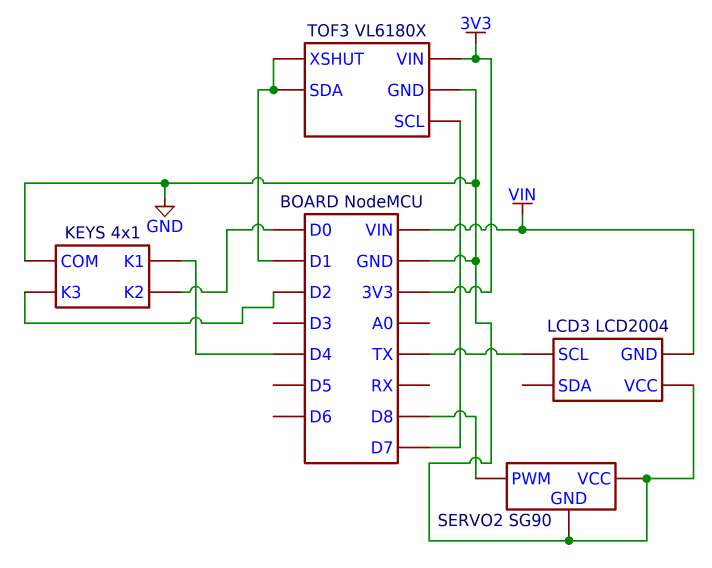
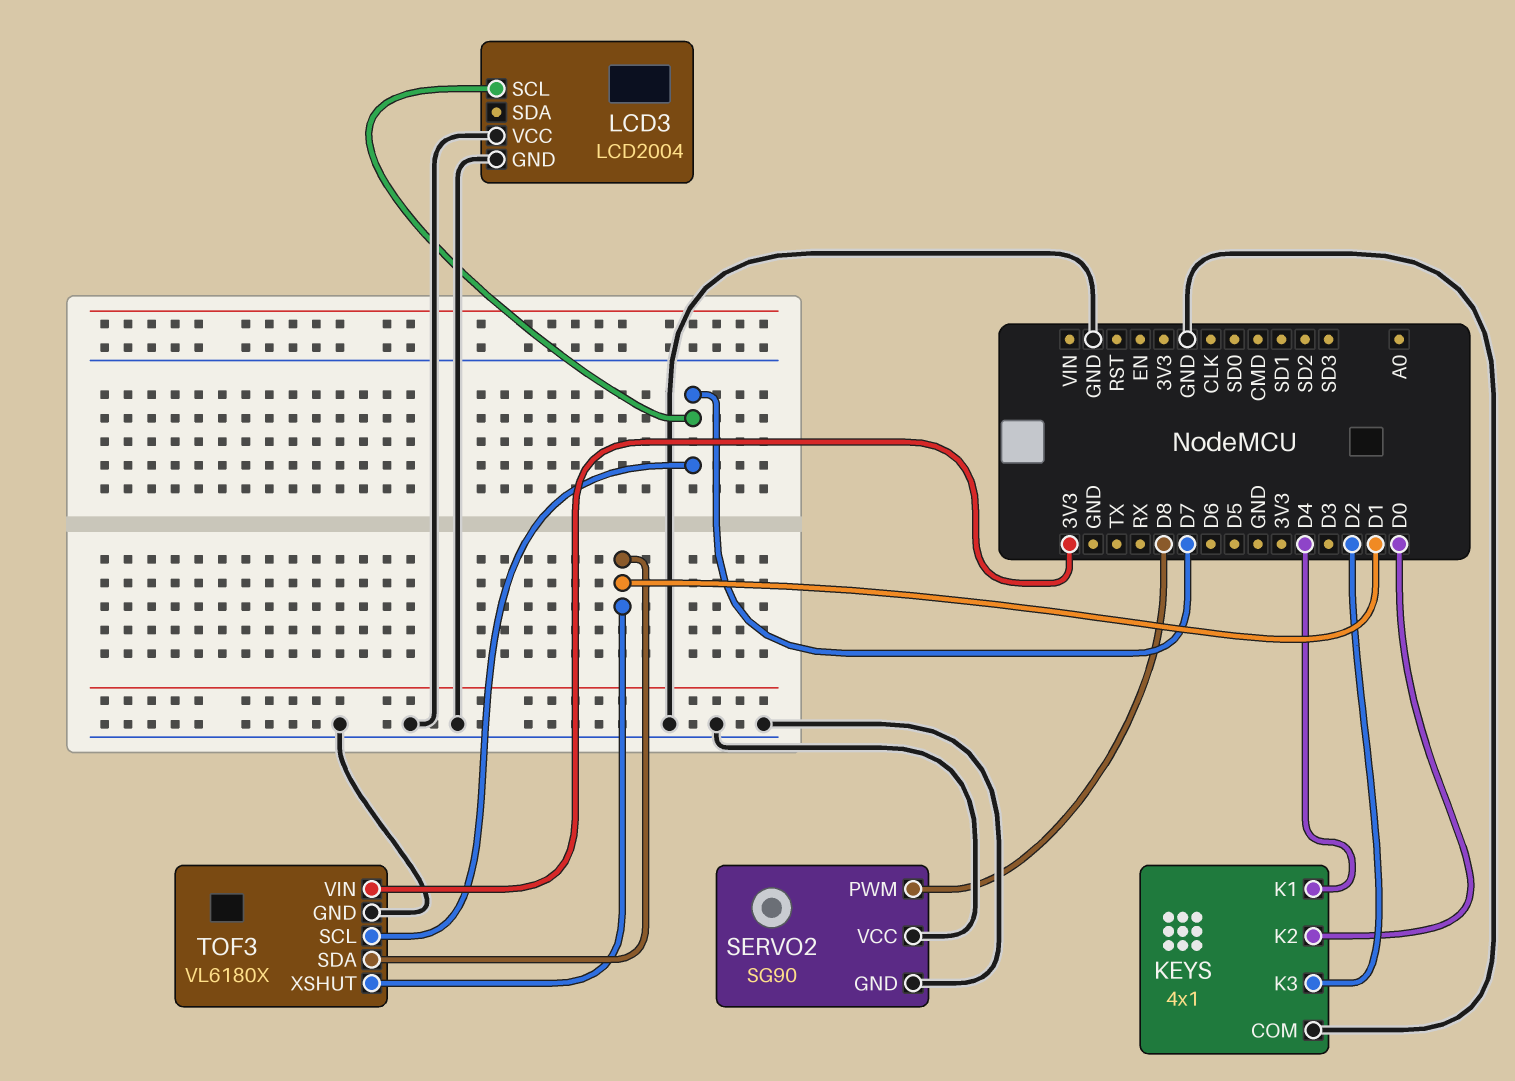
LCD3 pin GND: VIN -> GND
LCD3 pin SCL: TX -> D7

